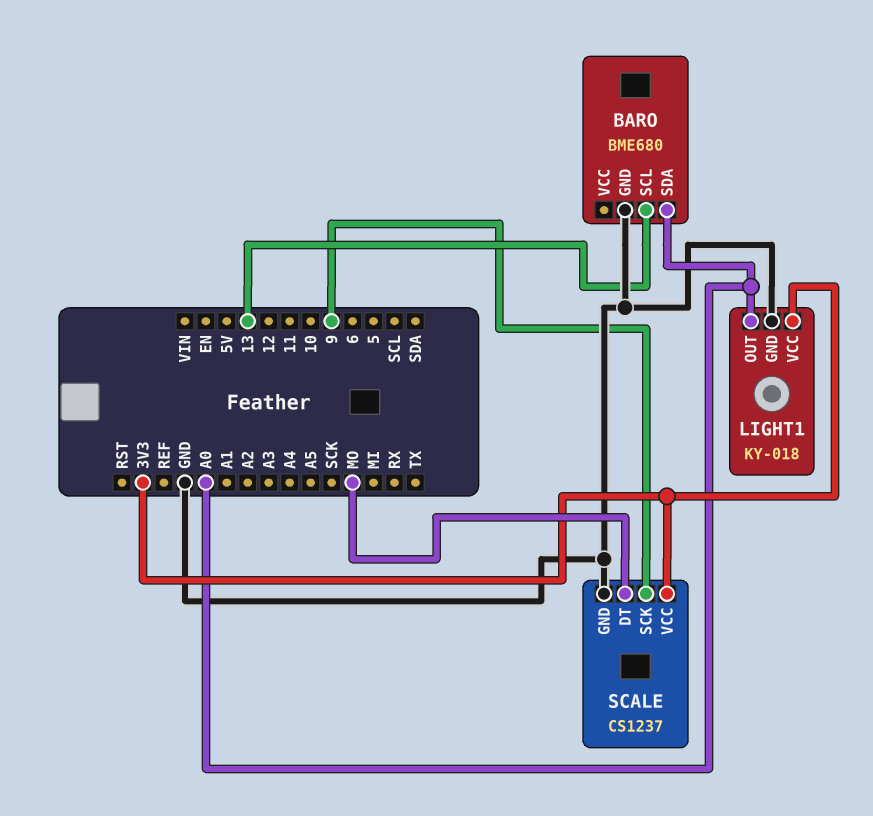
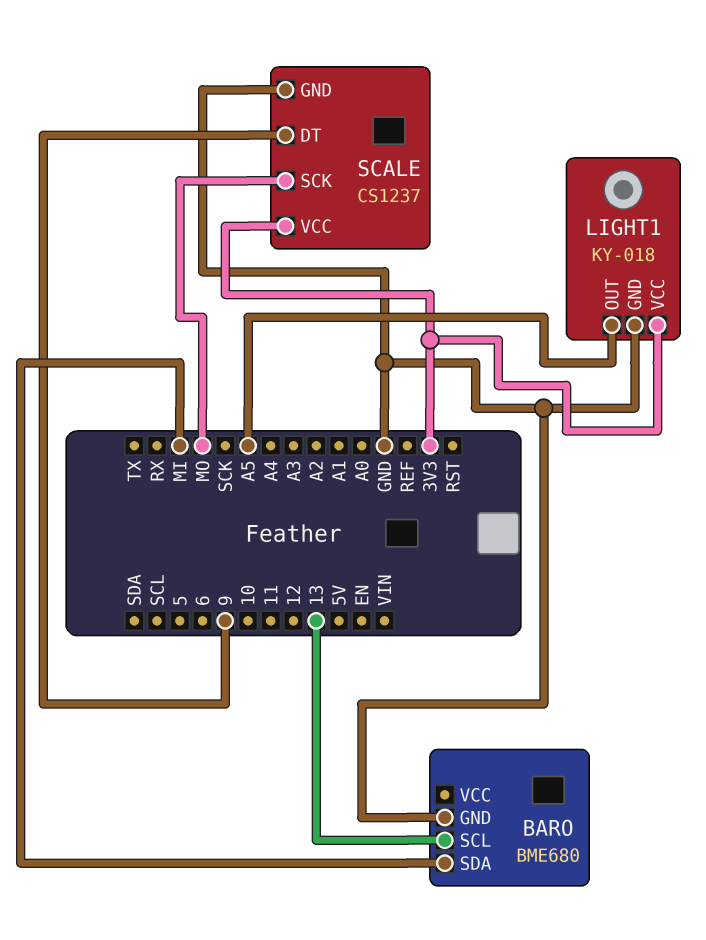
BARO pin SDA: A0 -> MI
LIGHT1 pin OUT: A0 -> A5
SCALE pin DT: MO -> 9
SCALE pin SCK: 9 -> MO

